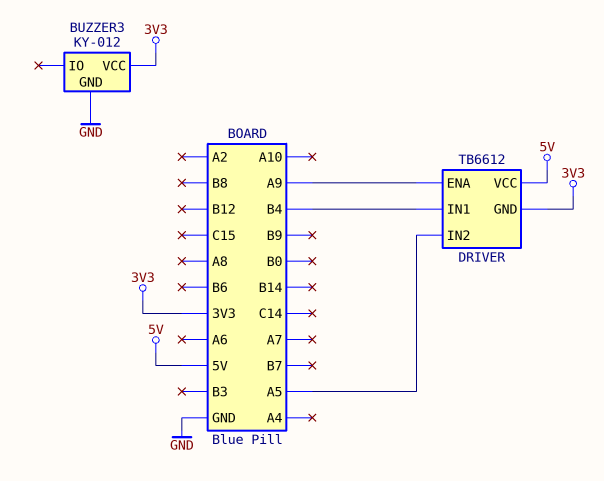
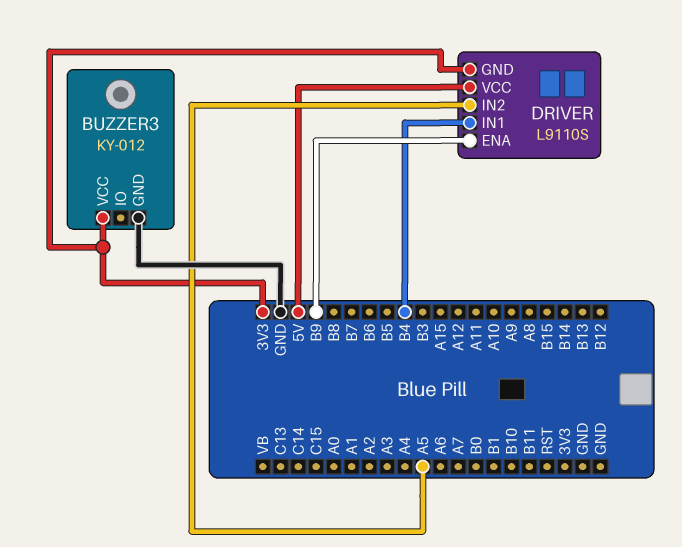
DRIVER: TB6612 -> L9110S
DRIVER pin ENA: A9 -> B9

